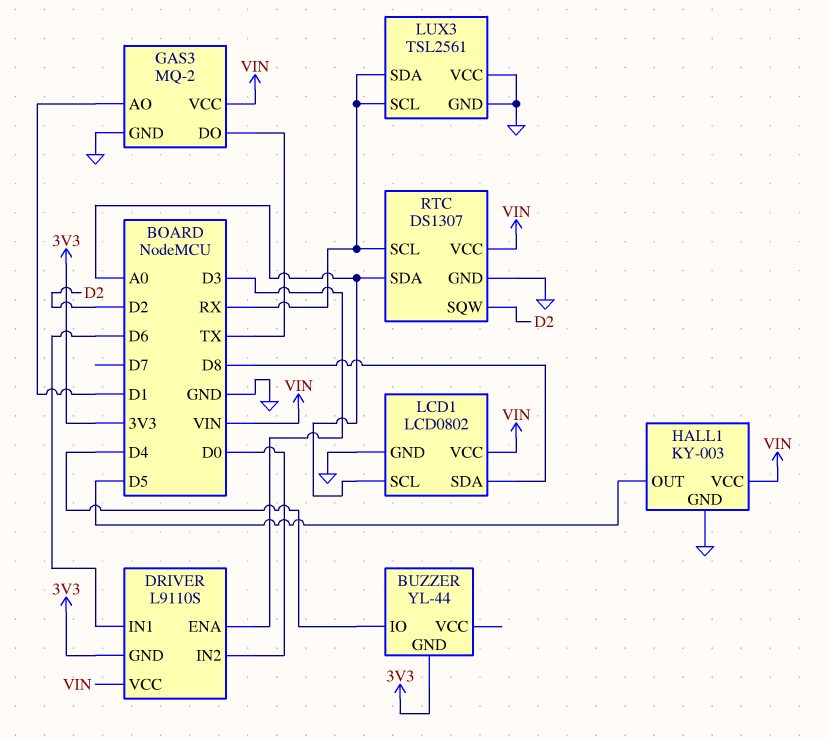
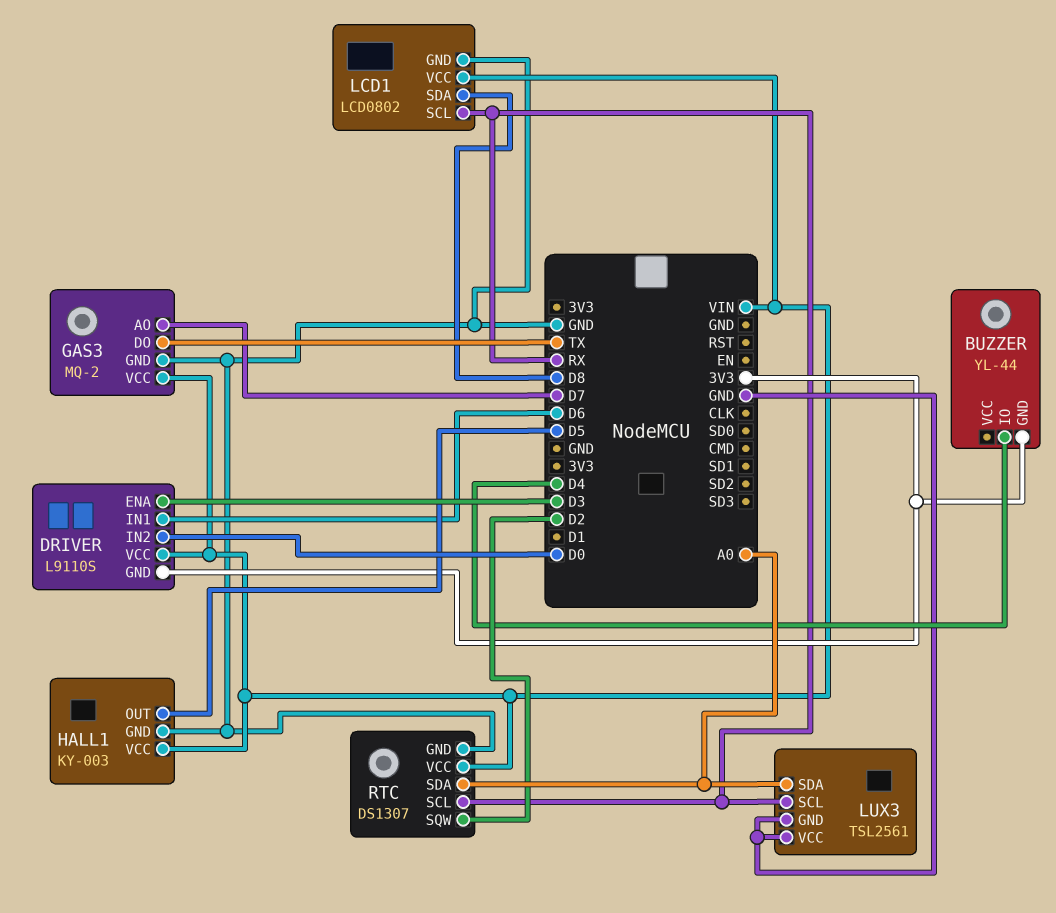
GAS3 pin AO: D1 -> D7
LCD1 pin SCL: A0 -> RX
LUX3 pin SDA: RX -> A0

